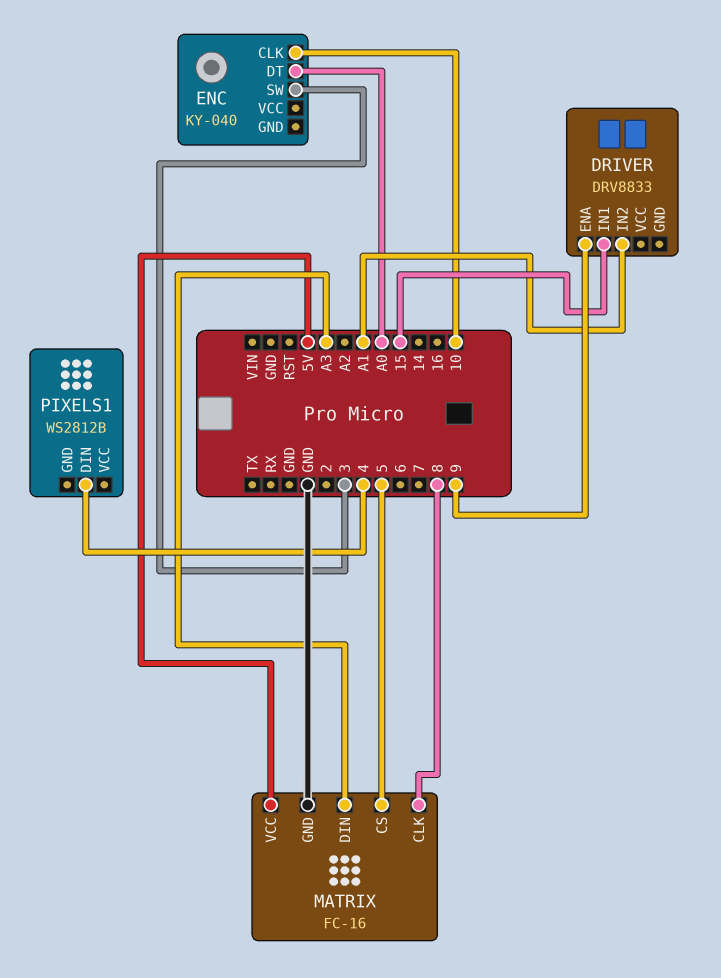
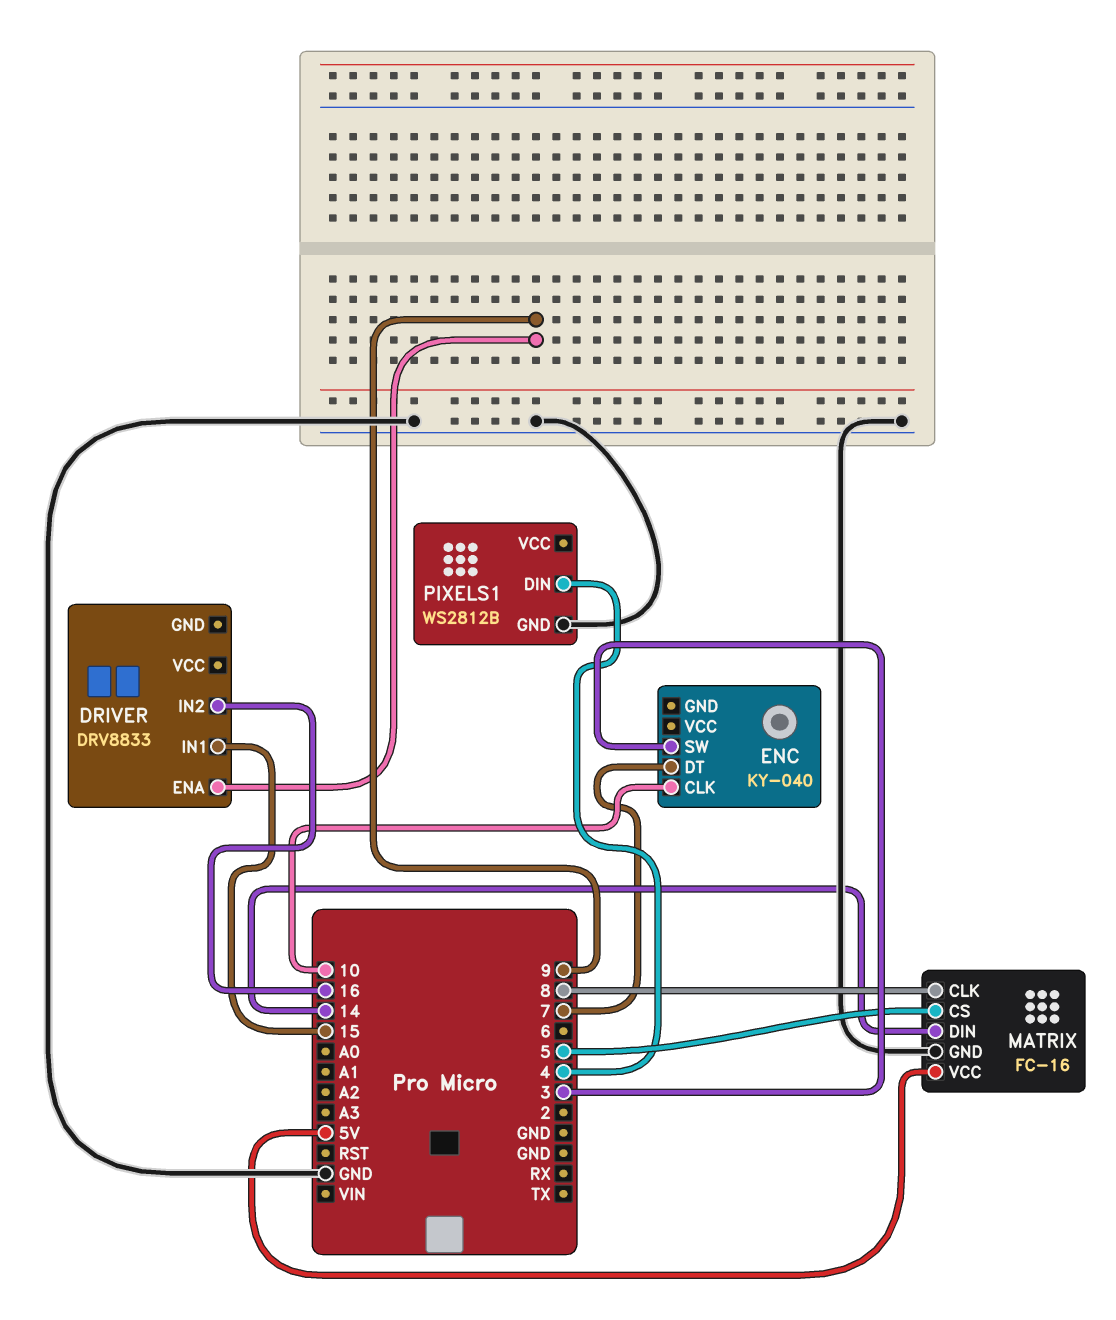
DRIVER pin IN2: A1 -> 16
ENC pin DT: A0 -> 7
MATRIX pin DIN: A3 -> 14
PIXELS1 pin GND: none -> GND

